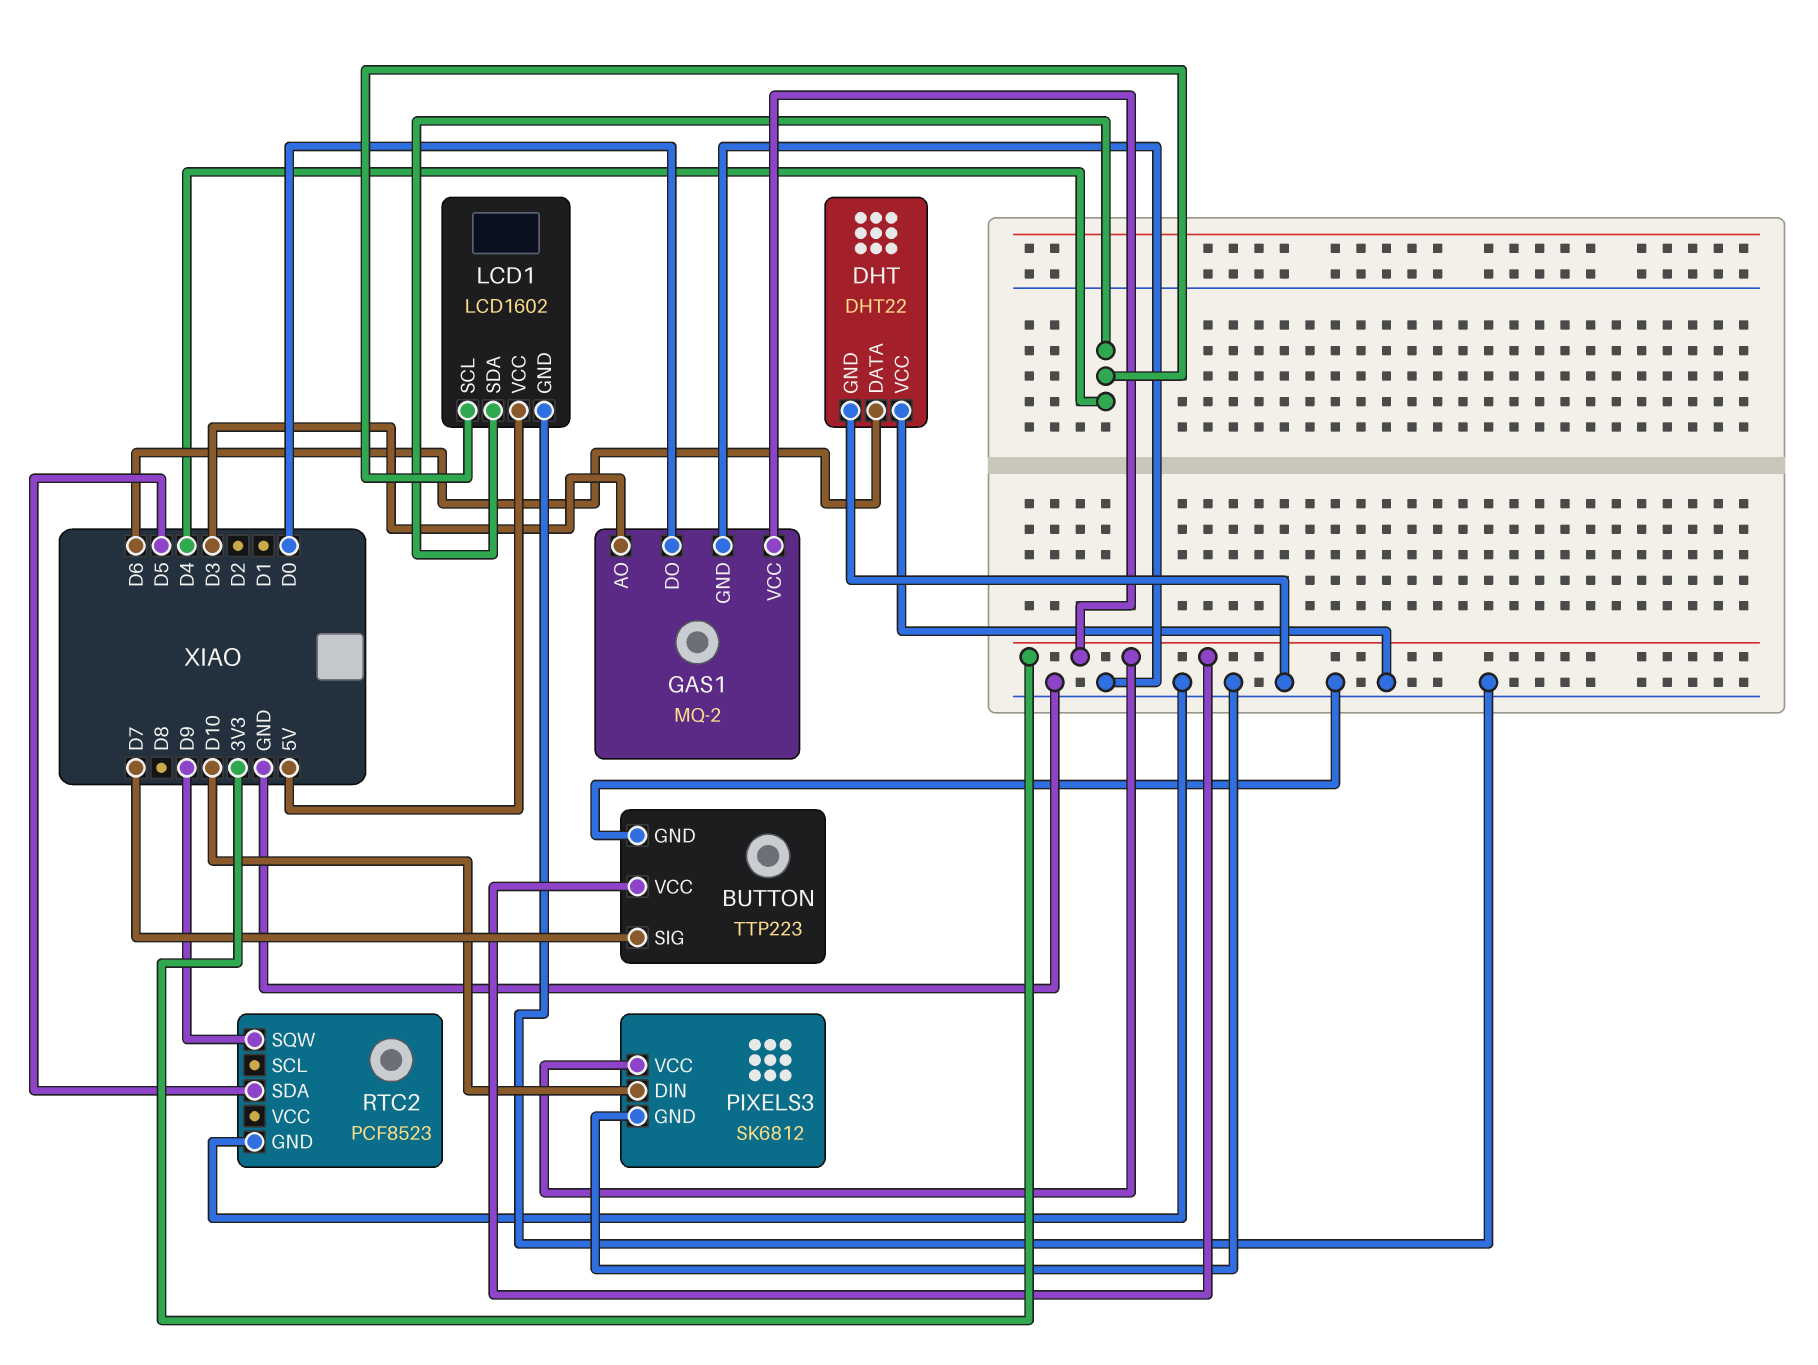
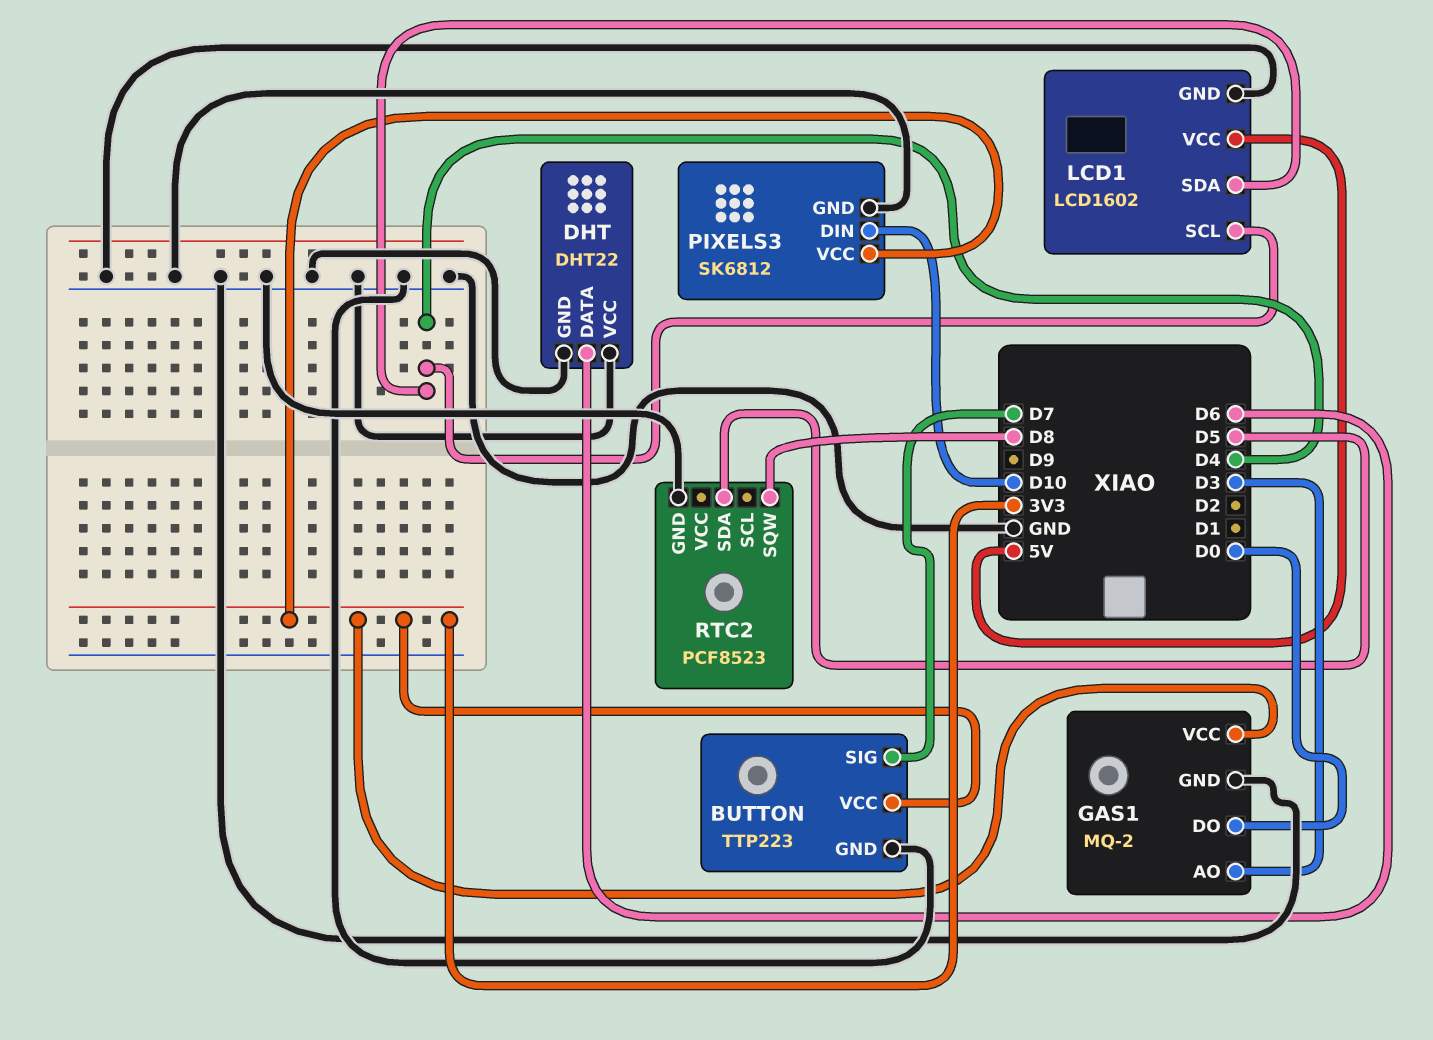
RTC2 pin SQW: D9 -> D8

